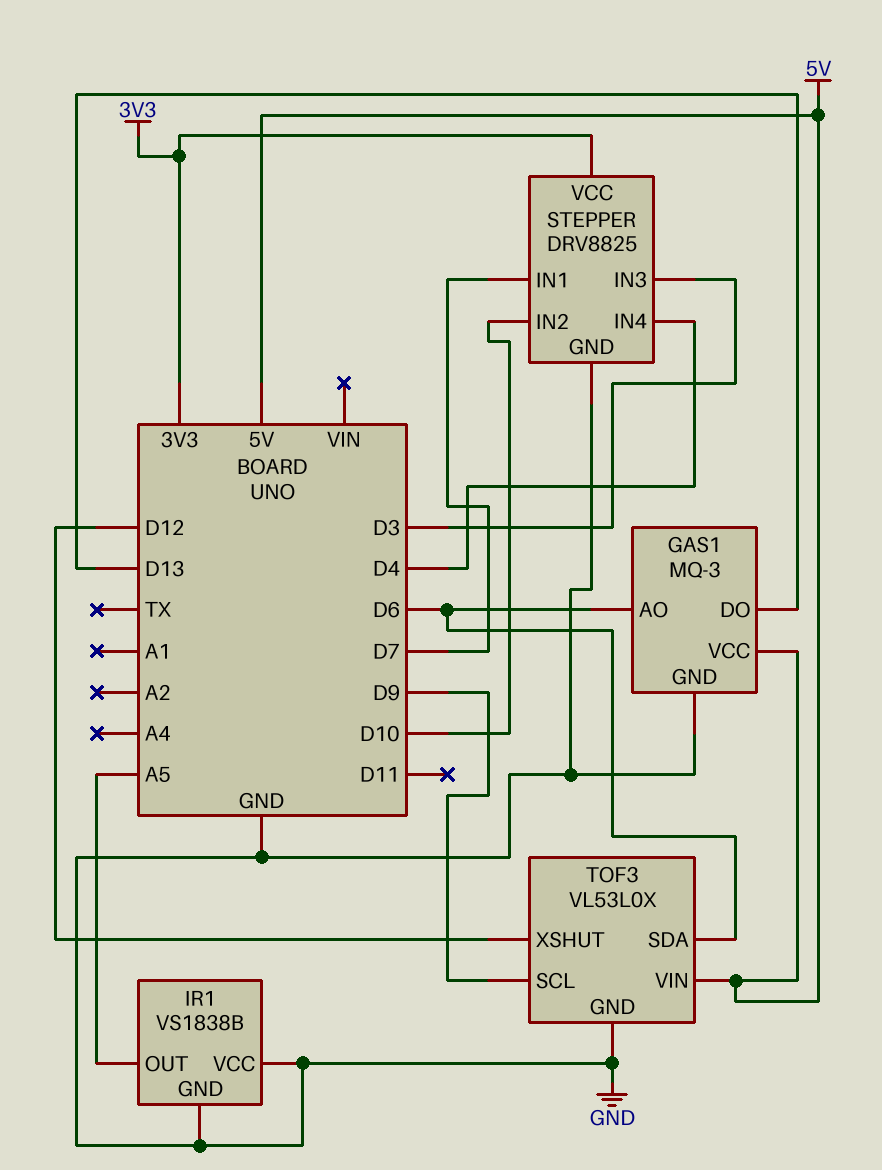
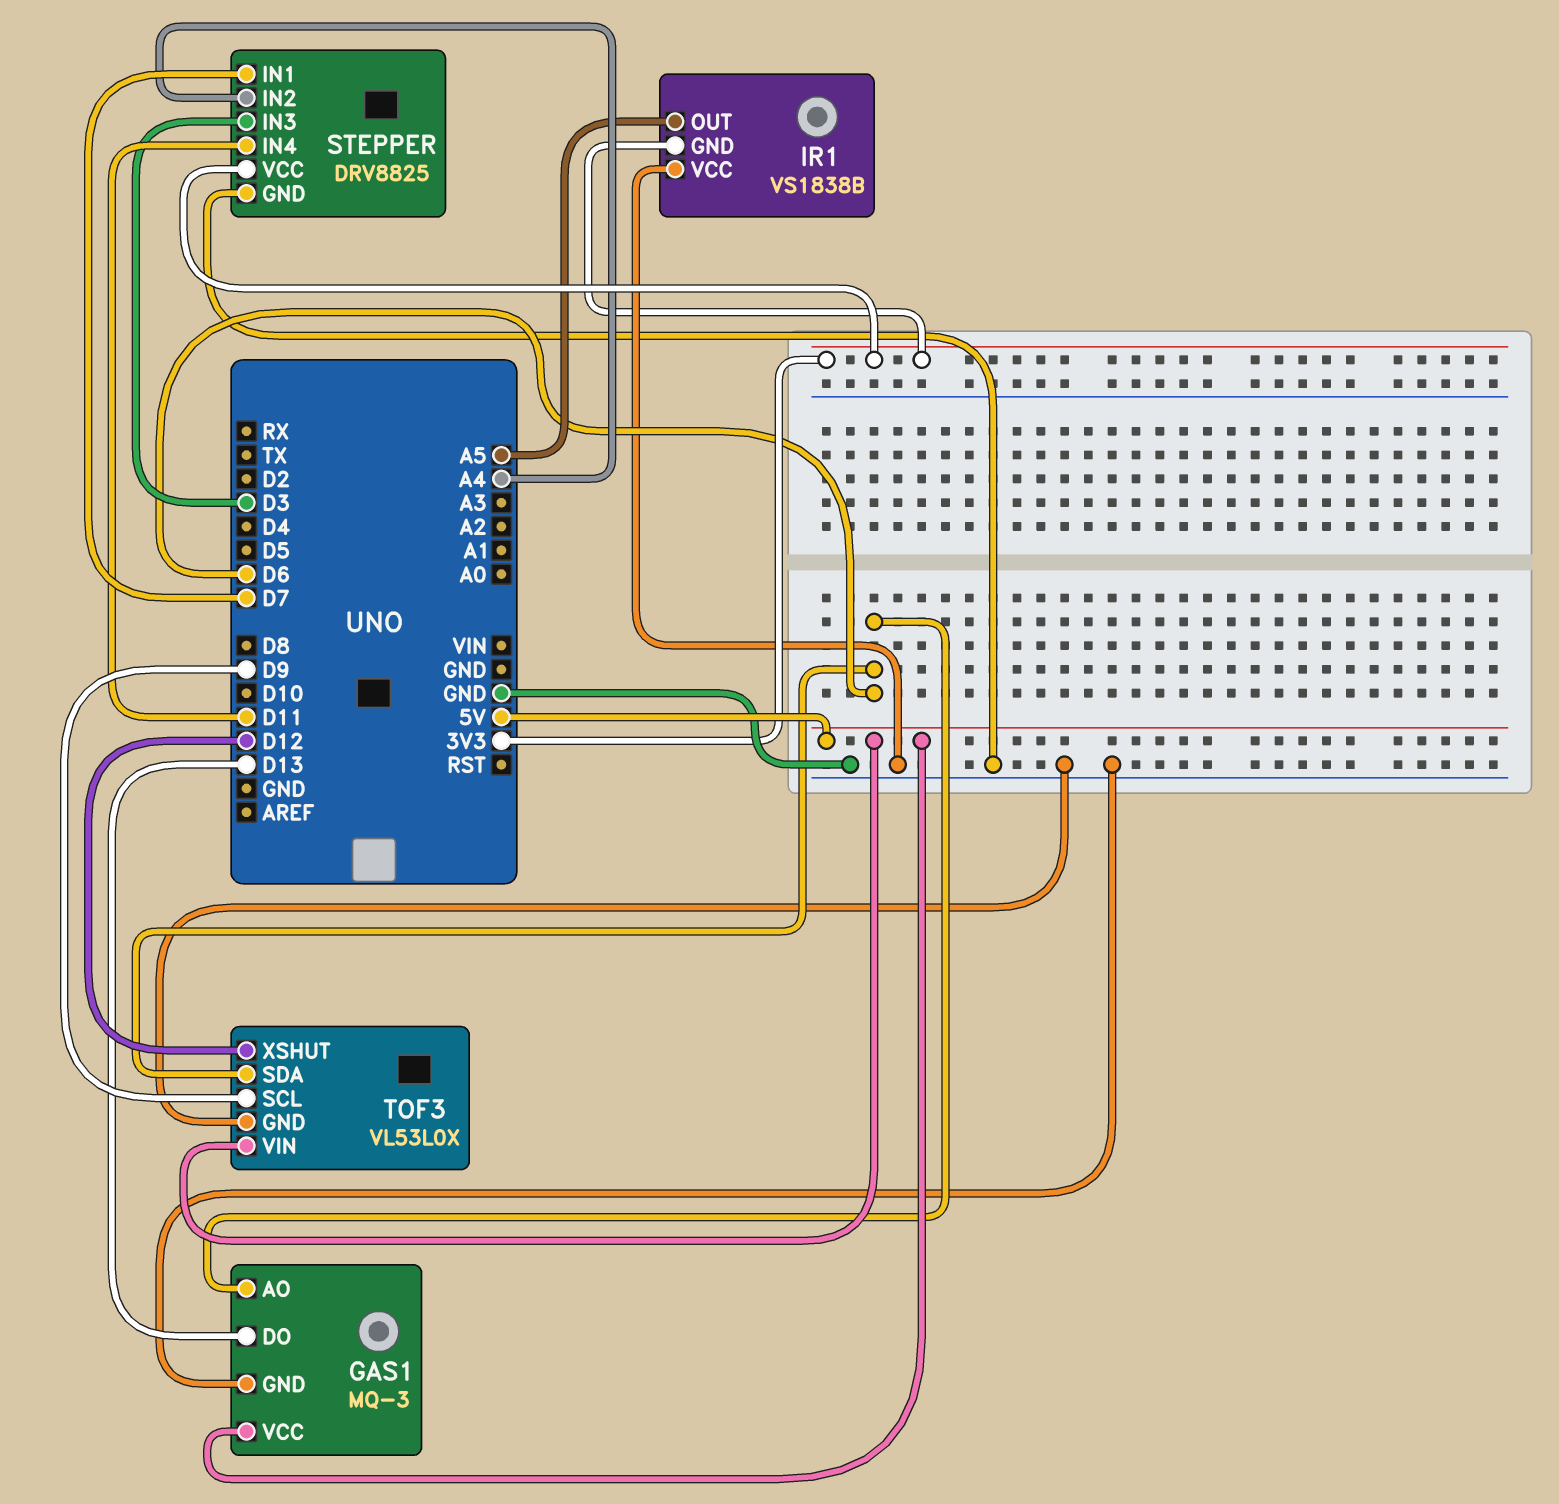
IR1 pin GND: GND -> 3V3
STEPPER pin IN2: D10 -> A4
STEPPER pin IN4: D4 -> D11

